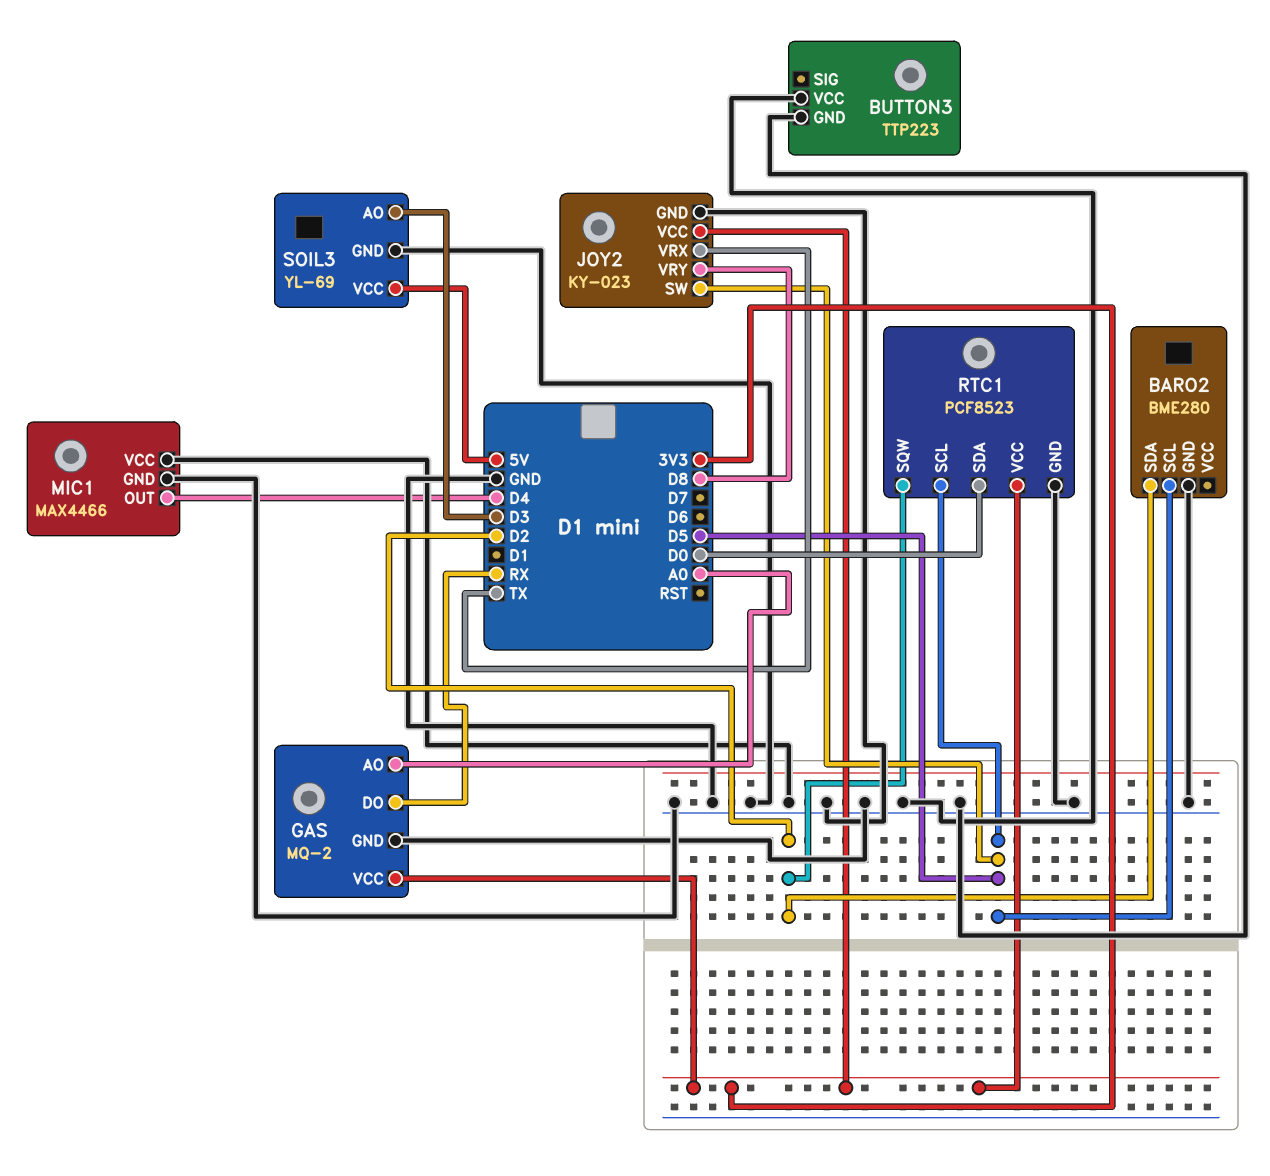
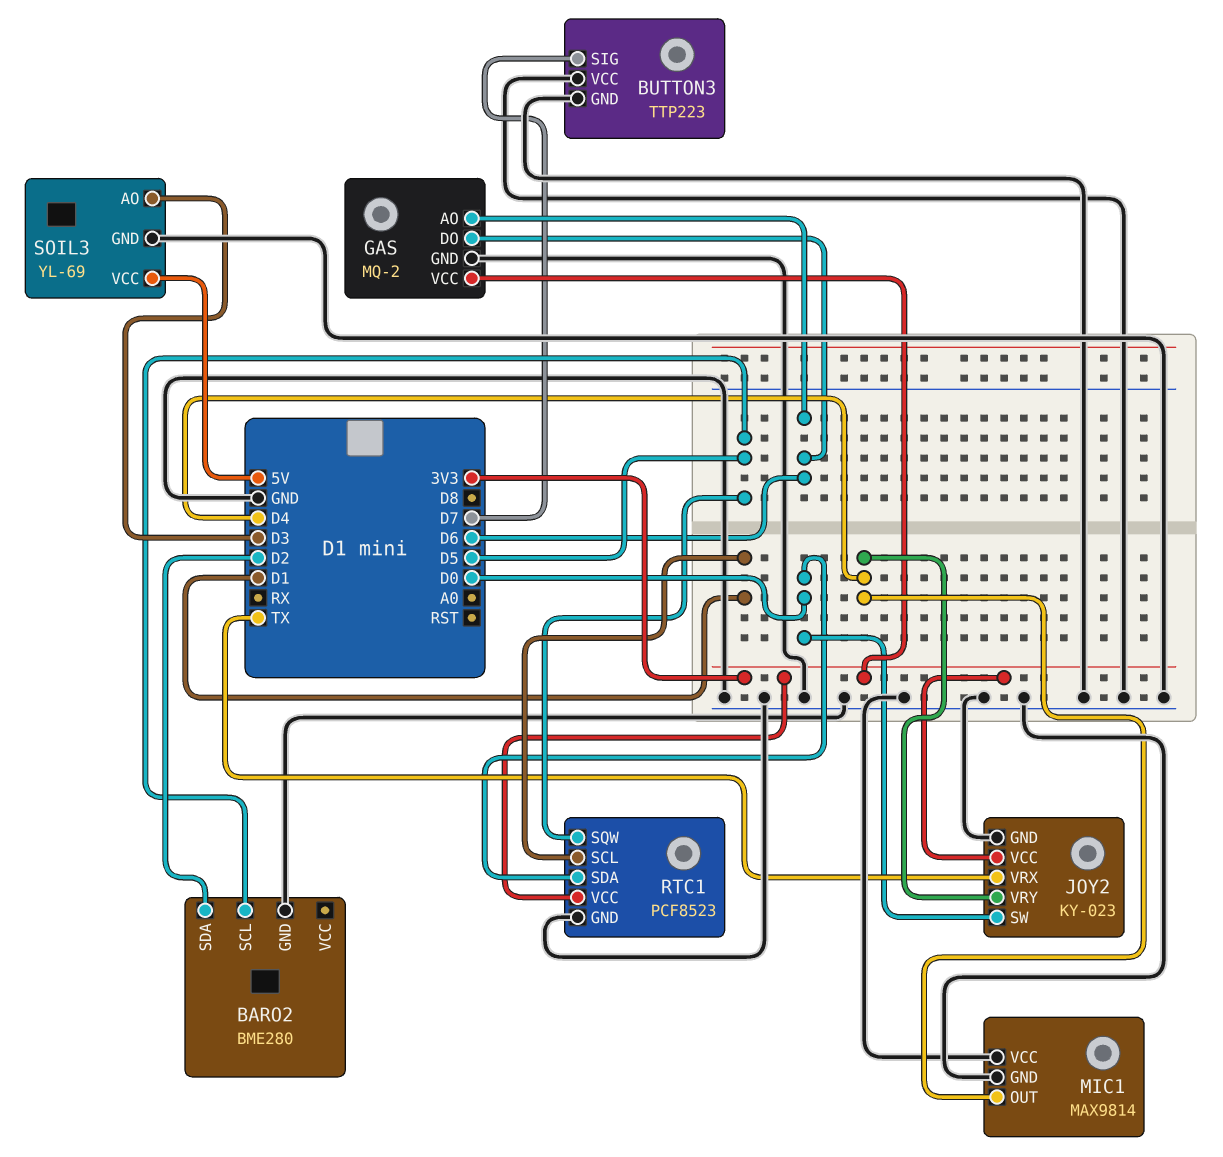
BUTTON3 pin SIG: none -> D7
GAS pin AO: A0 -> D6
GAS pin DO: RX -> D6
JOY2 pin SW: D5 -> D0
JOY2 pin VRY: D8 -> D4
MIC1: MAX4466 -> MAX9814
RTC1 pin SCL: D5 -> D1
RTC1 pin SQW: D2 -> D5

